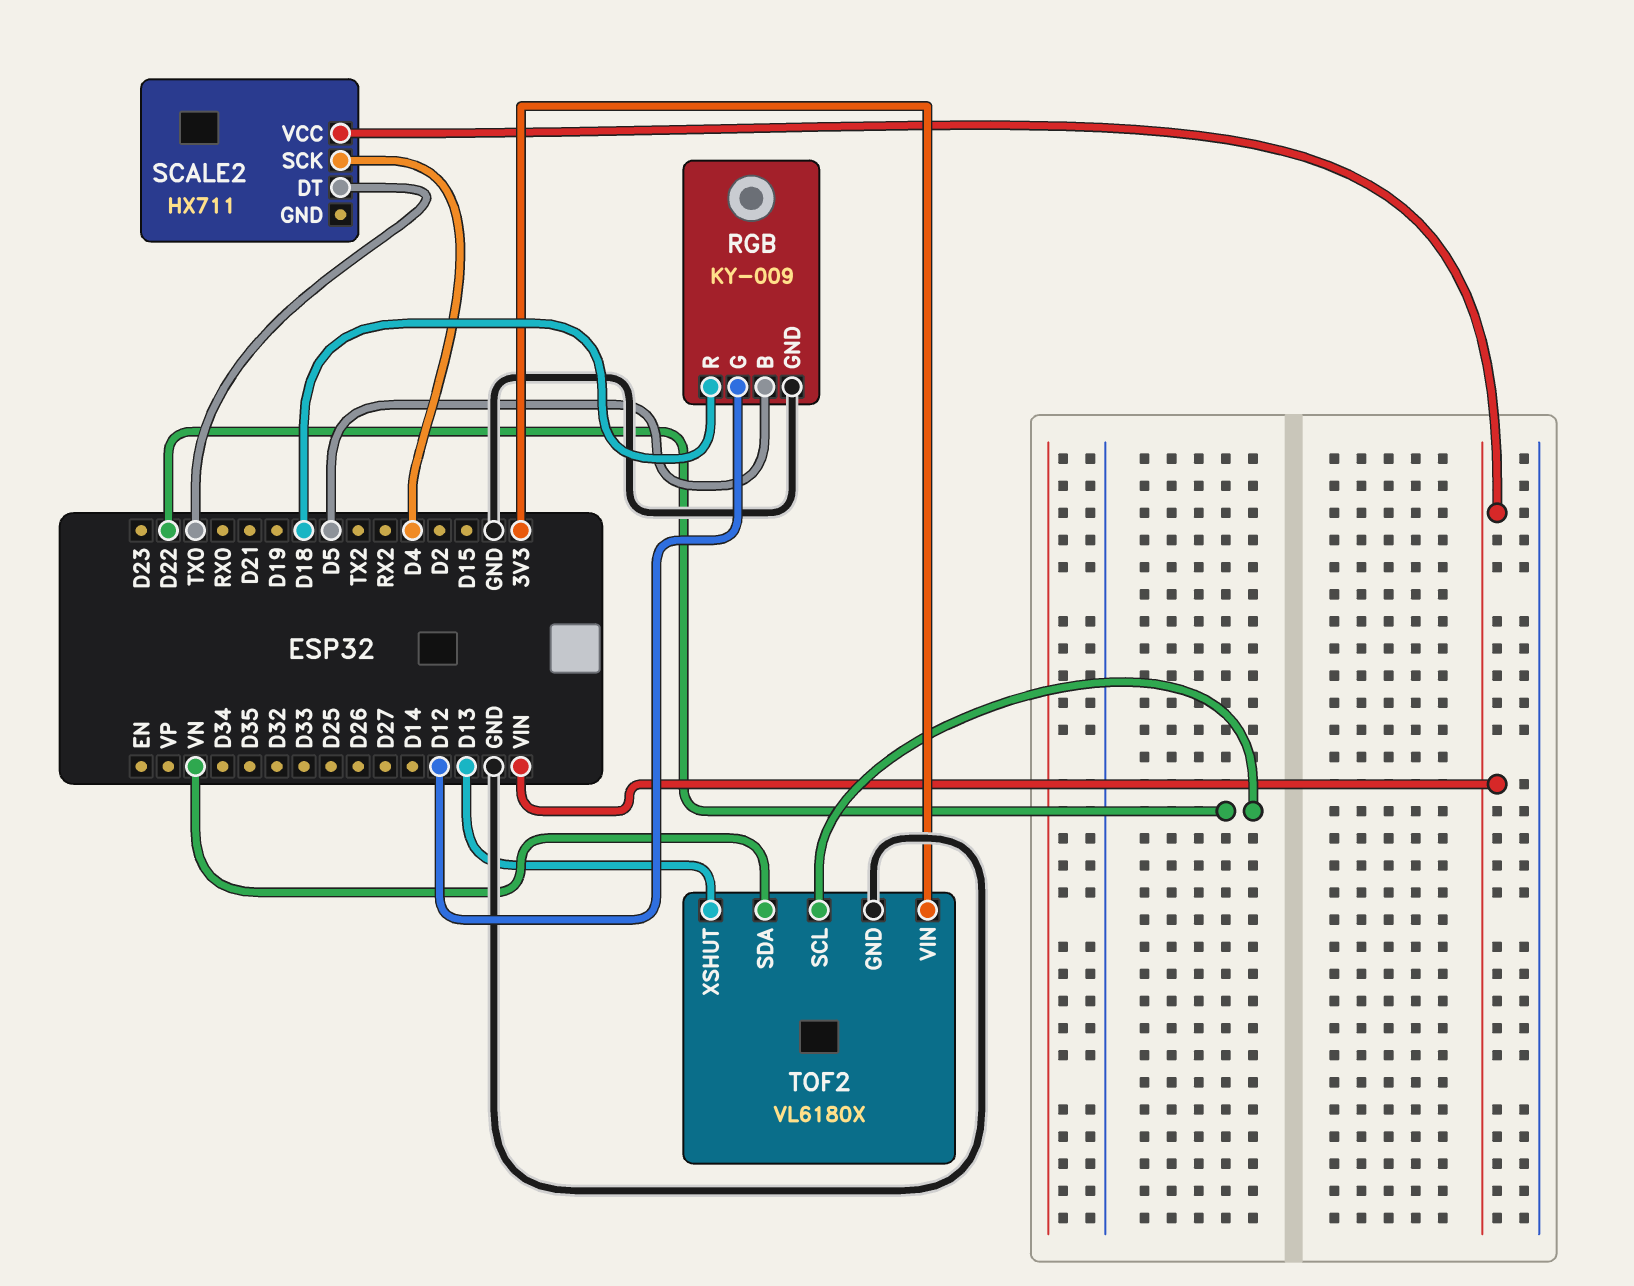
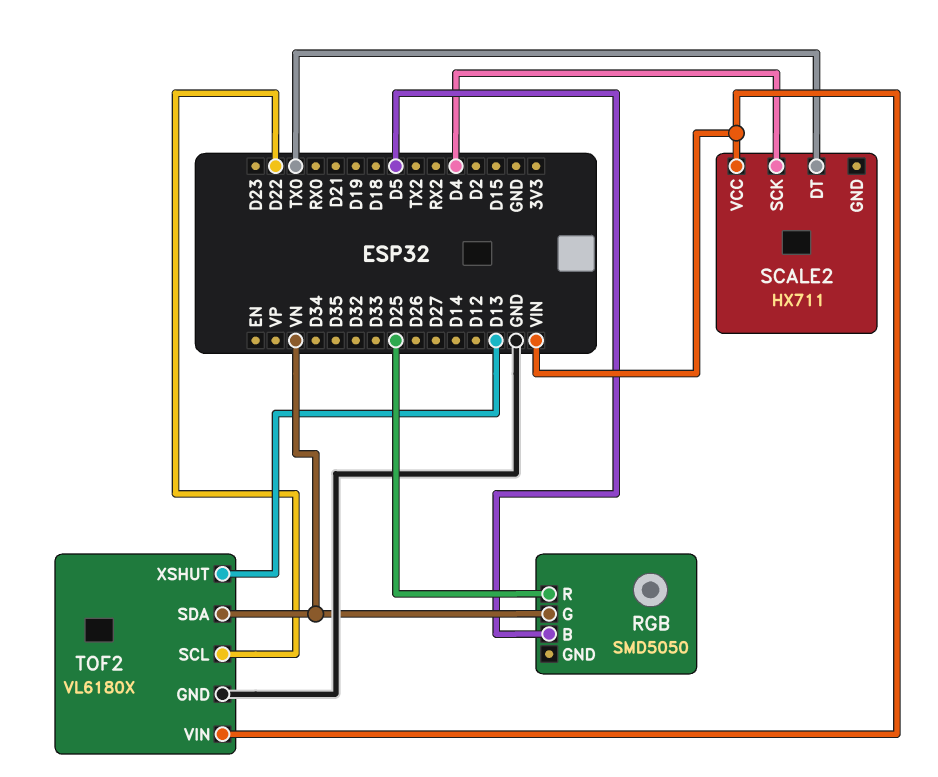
RGB: KY-009 -> SMD5050
RGB pin G: D12 -> VN
RGB pin GND: GND -> none
RGB pin R: D18 -> D25
TOF2 pin VIN: 3V3 -> VIN

